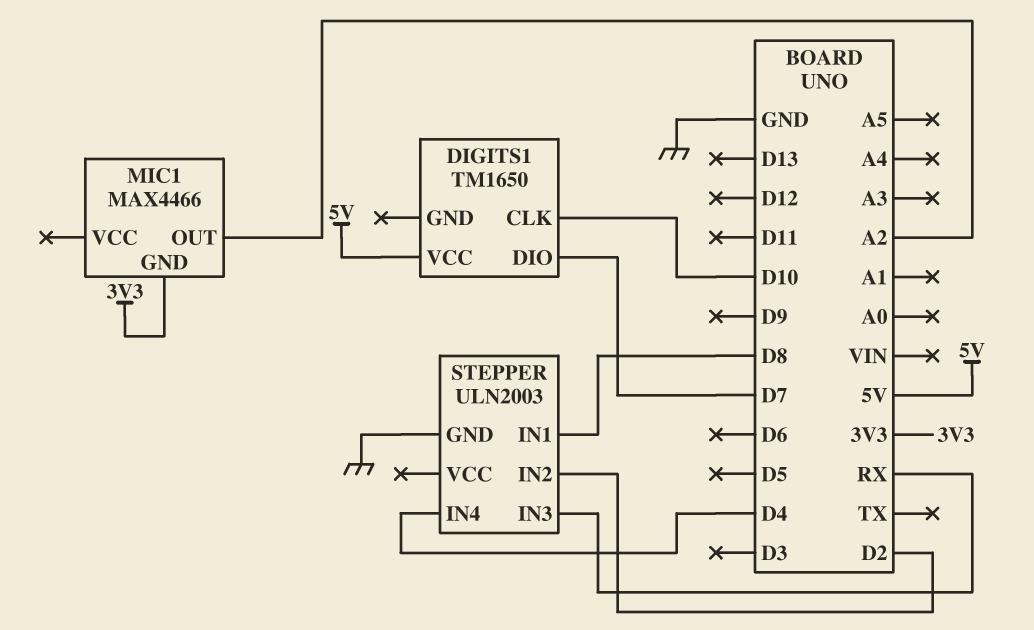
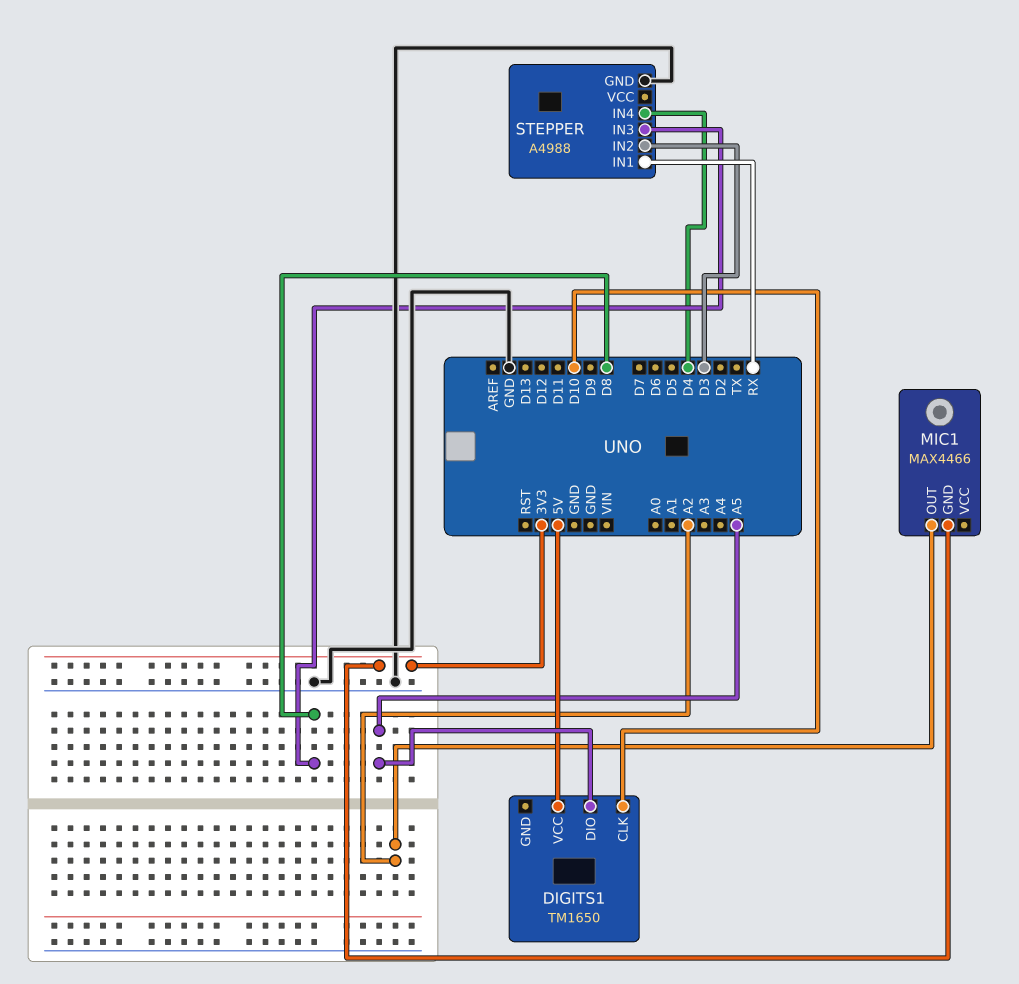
DIGITS1 pin DIO: D7 -> A5
STEPPER: ULN2003 -> A4988
STEPPER pin IN1: D8 -> RX
STEPPER pin IN2: D2 -> D3
STEPPER pin IN3: RX -> D8

